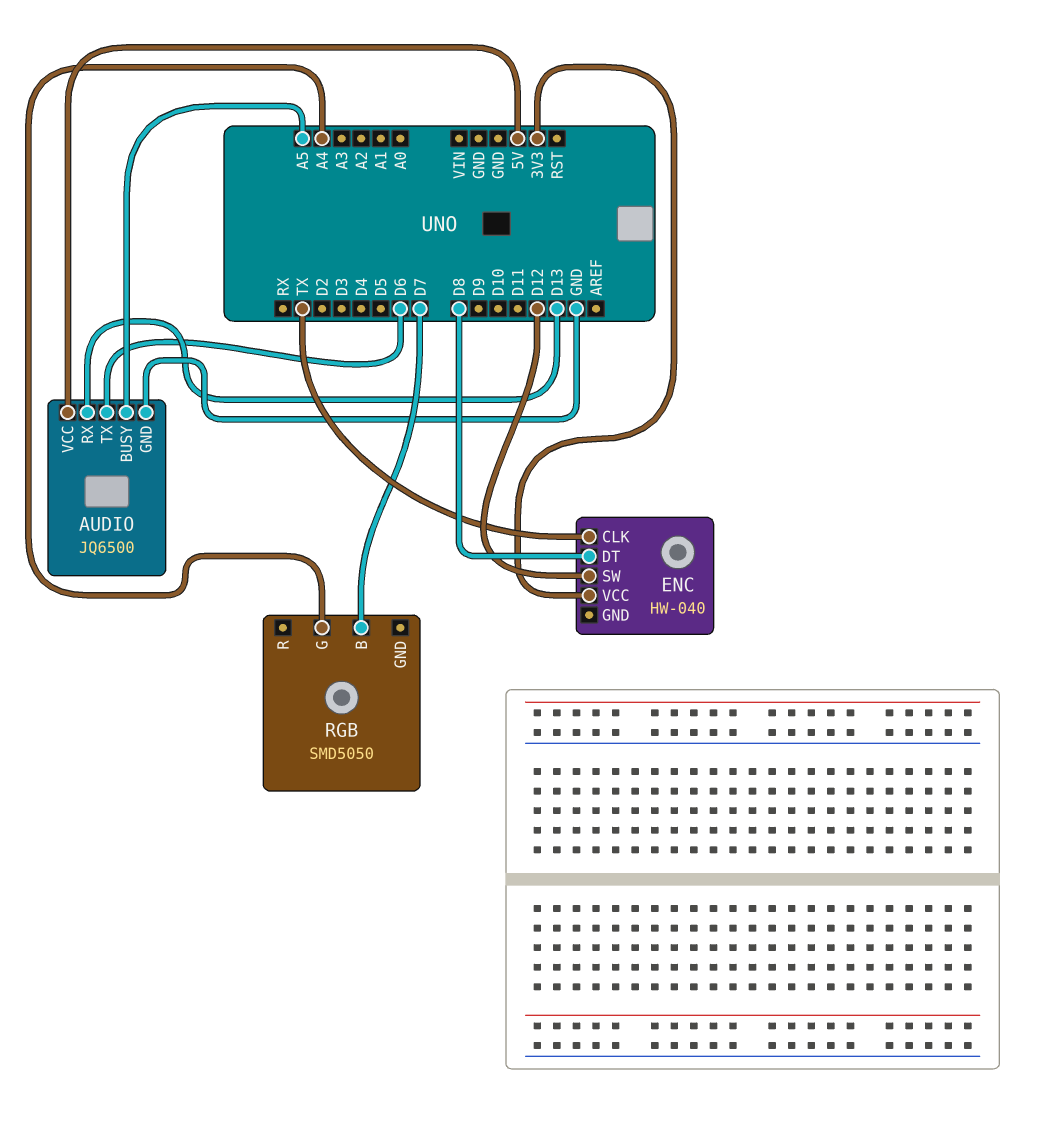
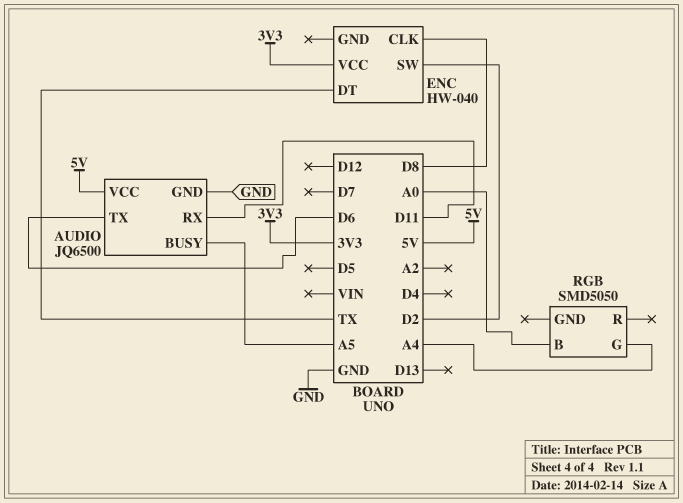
AUDIO pin RX: D13 -> D11
ENC pin CLK: TX -> D8
ENC pin DT: D8 -> TX
ENC pin SW: D12 -> D2
RGB pin B: D7 -> A0

